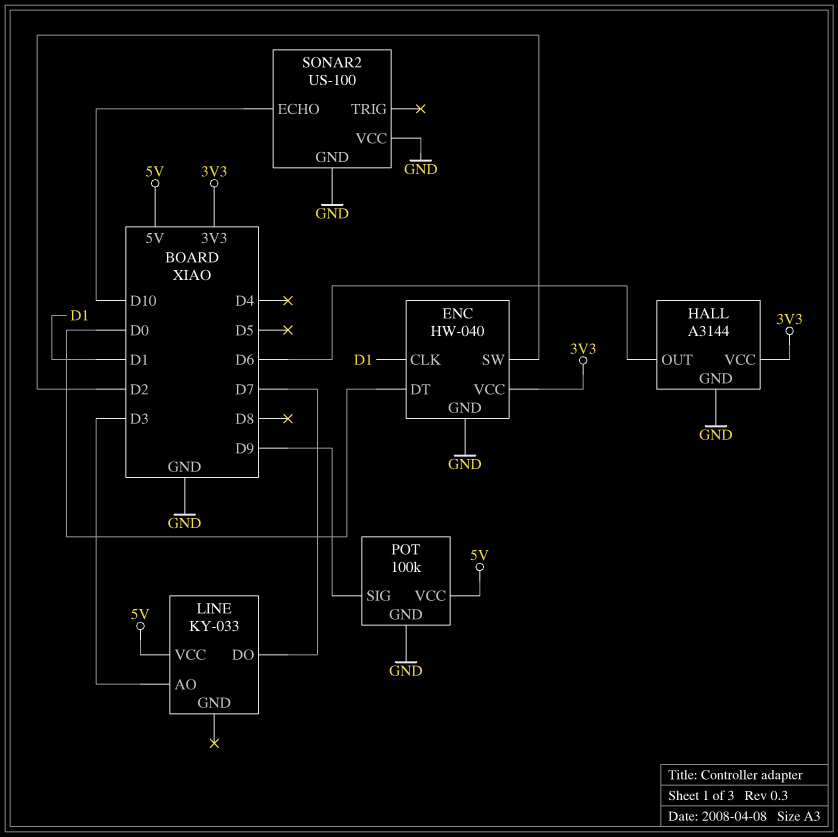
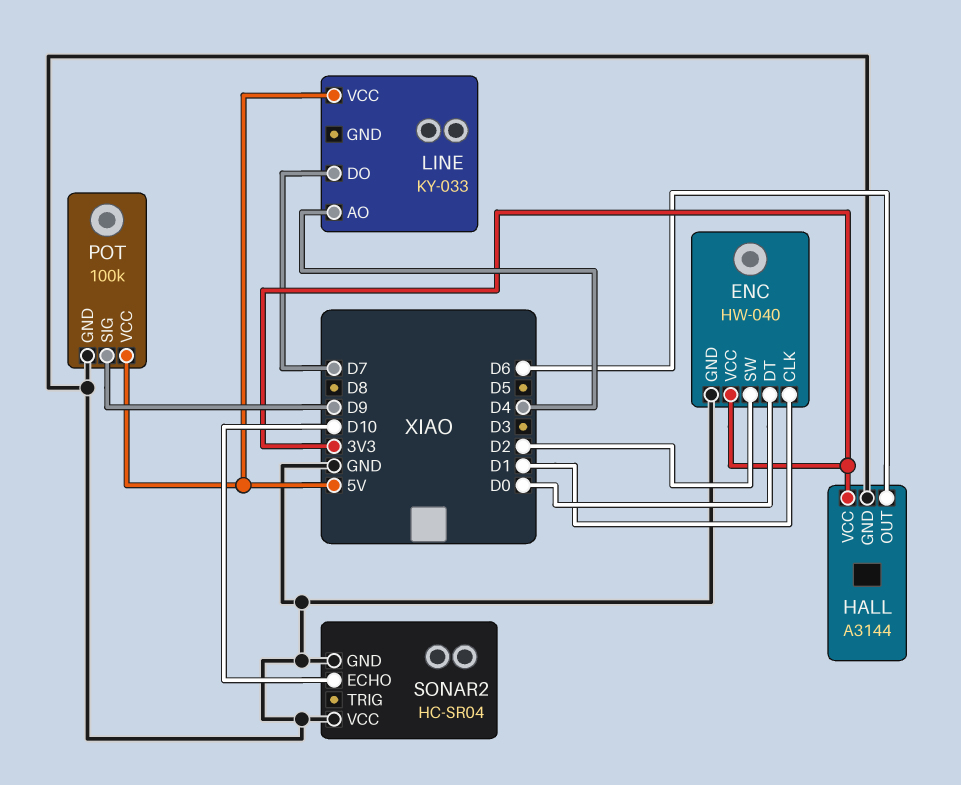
LINE pin AO: D3 -> D4
SONAR2: US-100 -> HC-SR04

